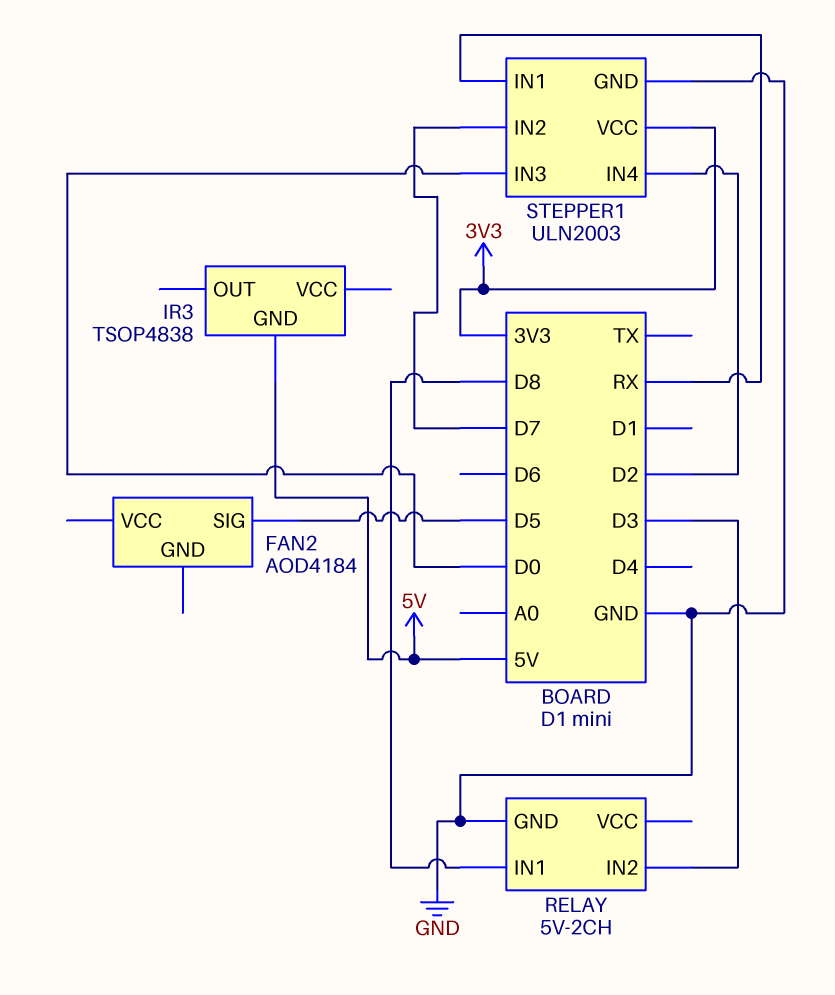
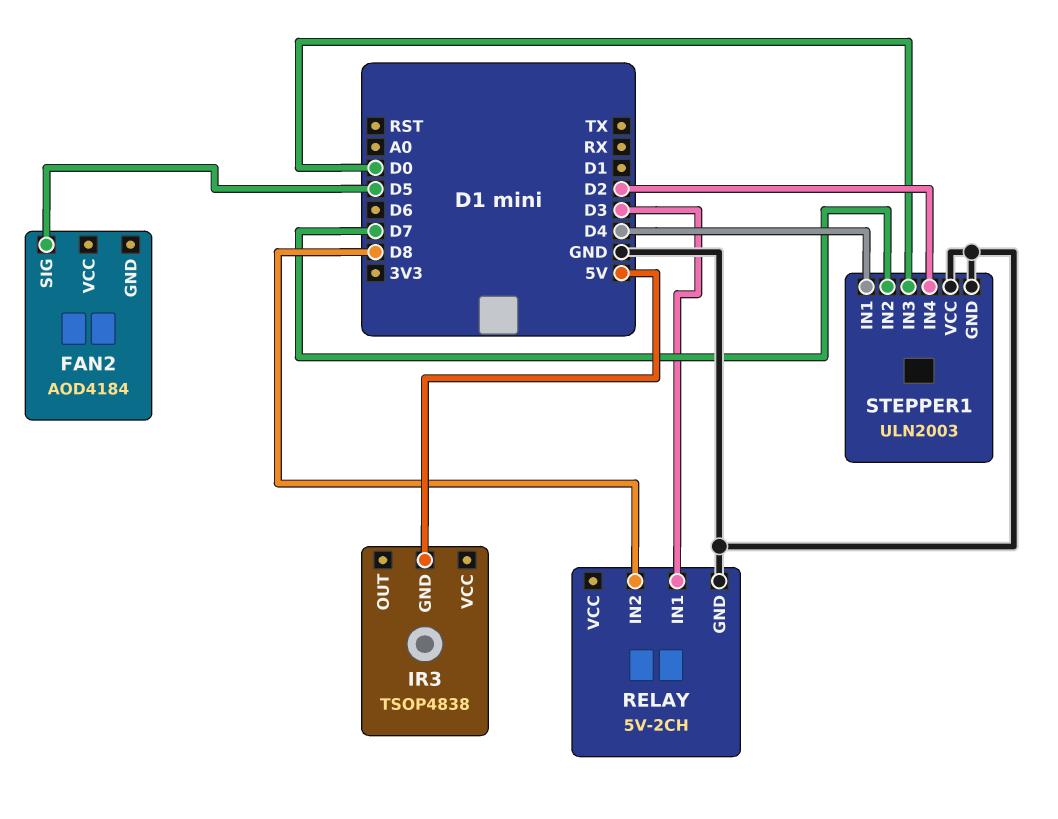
RELAY pin IN1: D8 -> D3
RELAY pin IN2: D3 -> D8
STEPPER1 pin IN1: RX -> D4
STEPPER1 pin VCC: 3V3 -> GND

